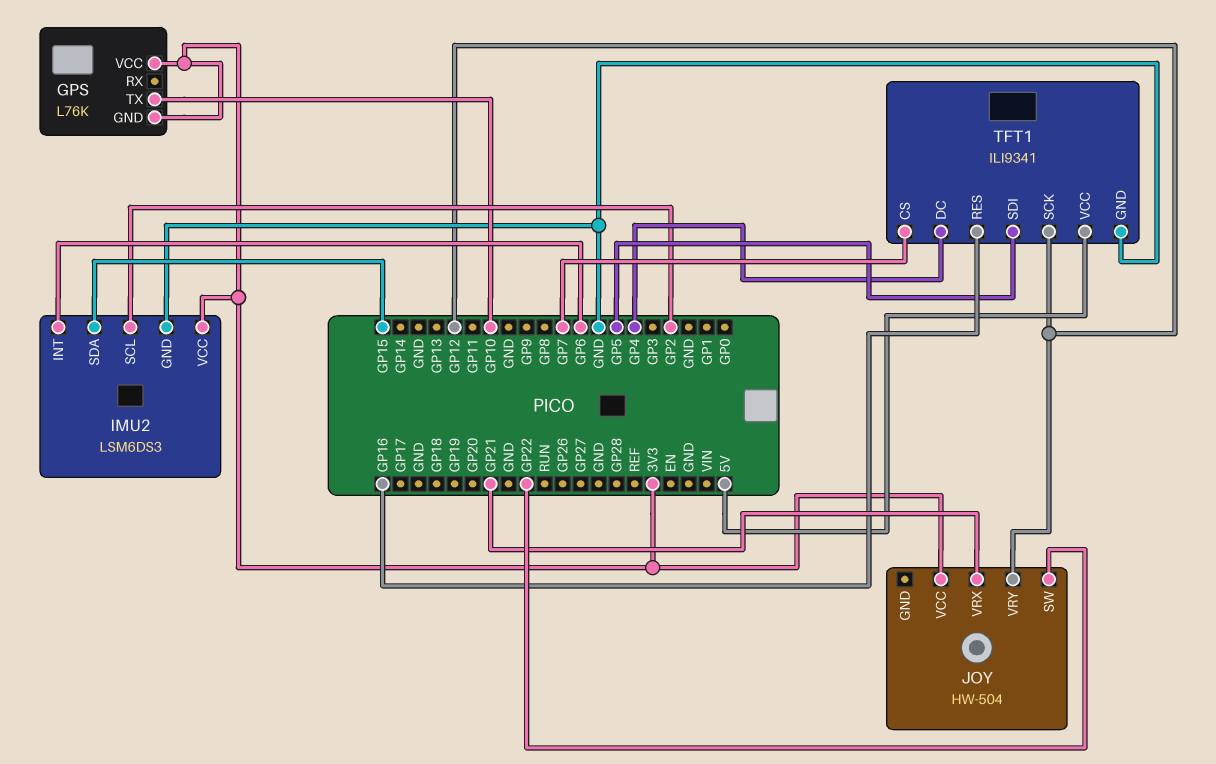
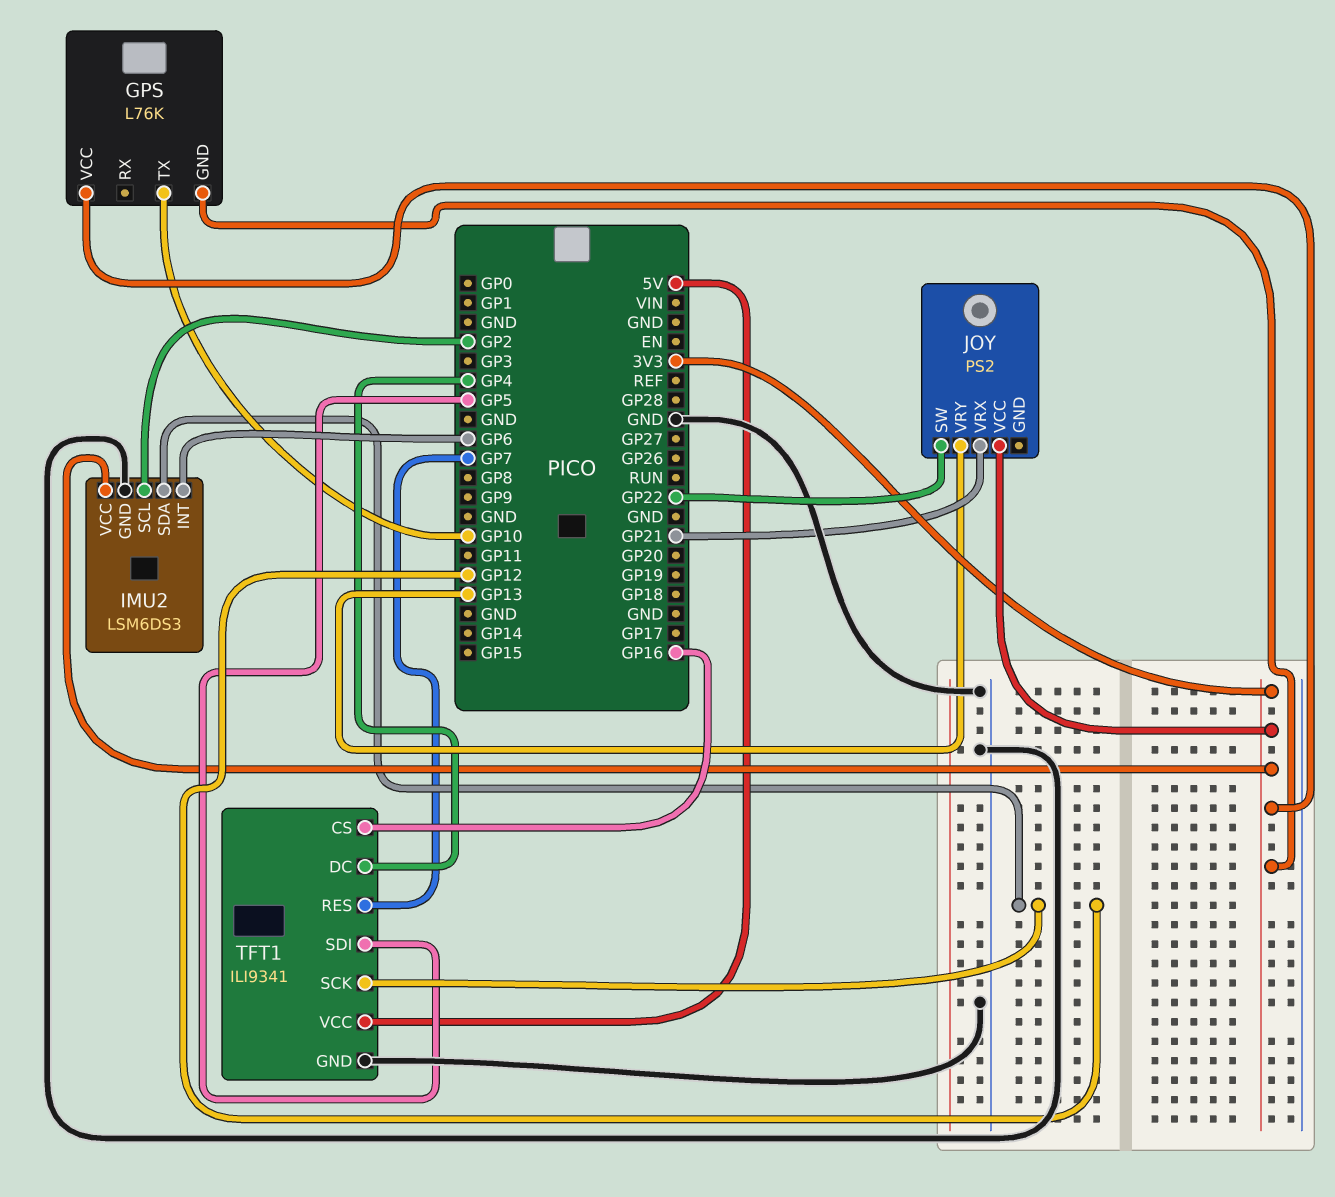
IMU2 pin SDA: GP15 -> GP12
JOY: HW-504 -> PS2
JOY pin VRY: GP12 -> GP13
TFT1 pin CS: GP7 -> GP16
TFT1 pin RES: GP16 -> GP7

